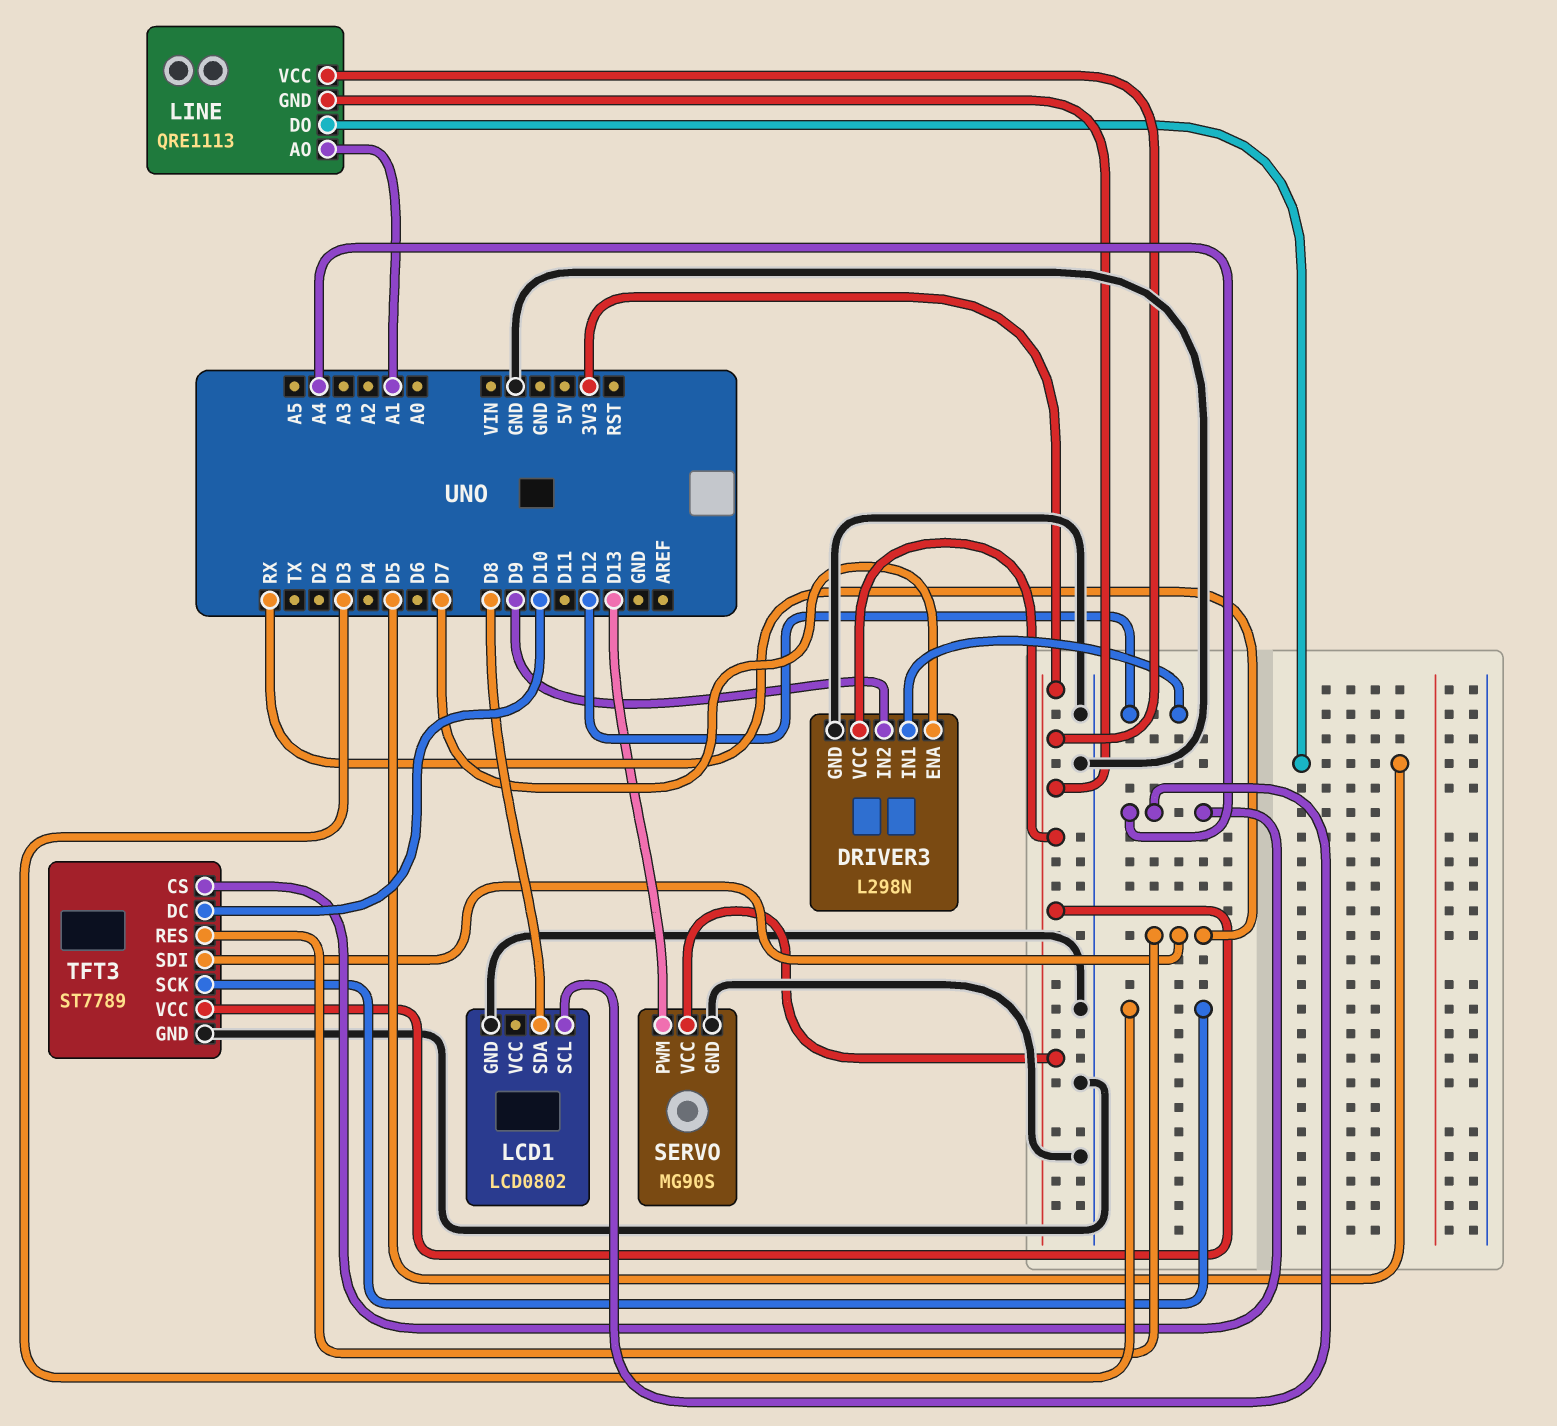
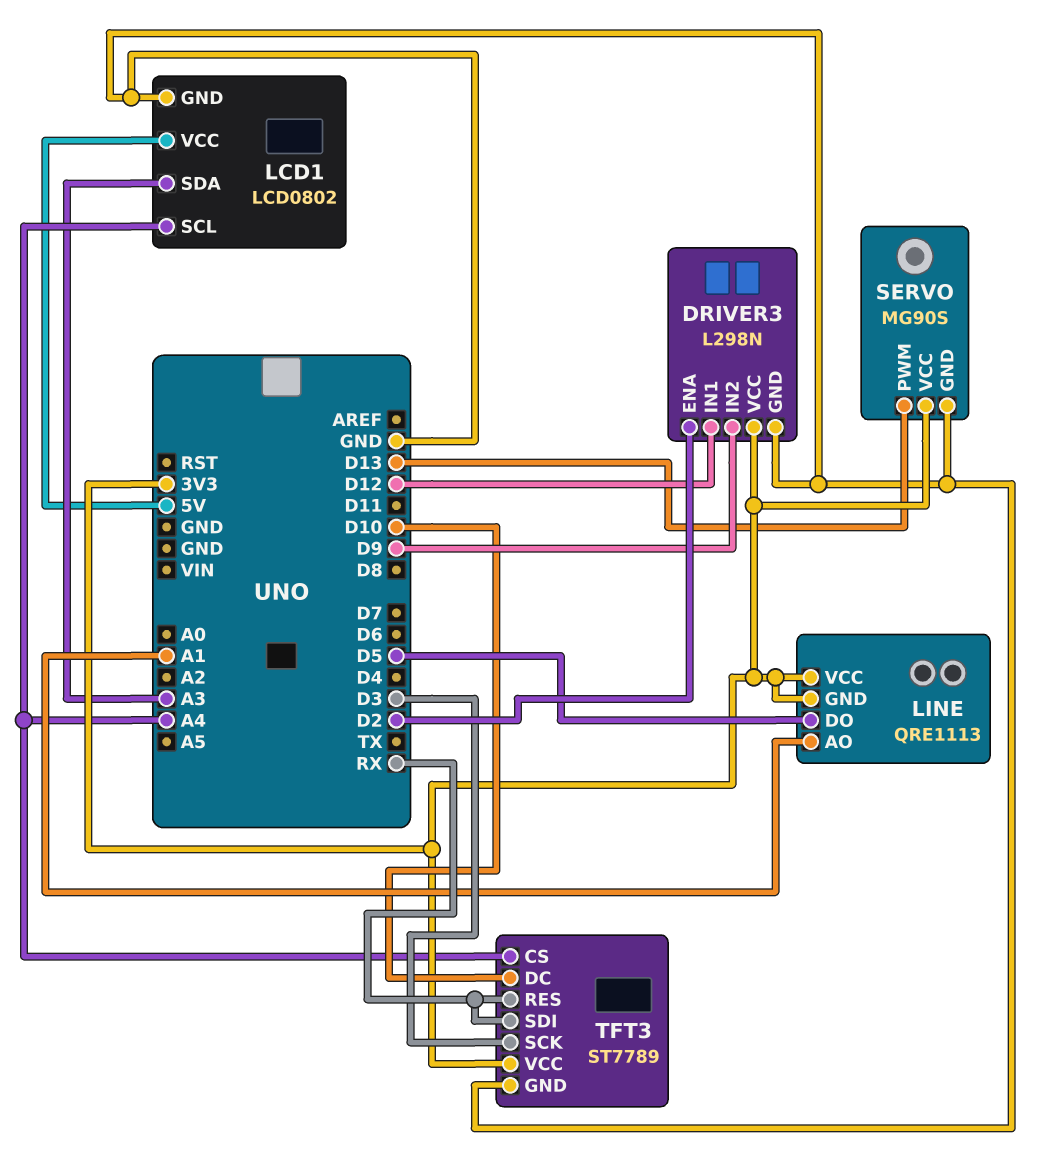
DRIVER3 pin ENA: D7 -> D2
LCD1 pin SDA: D8 -> A3
LCD1 pin VCC: none -> 5V

